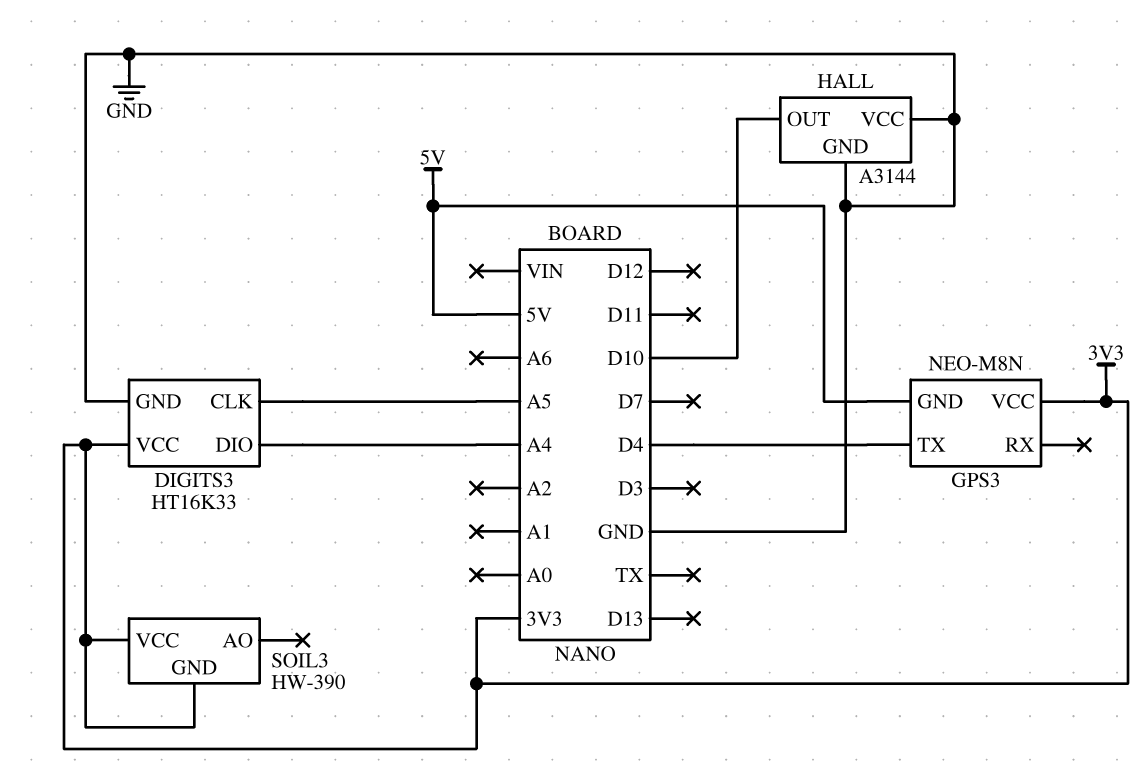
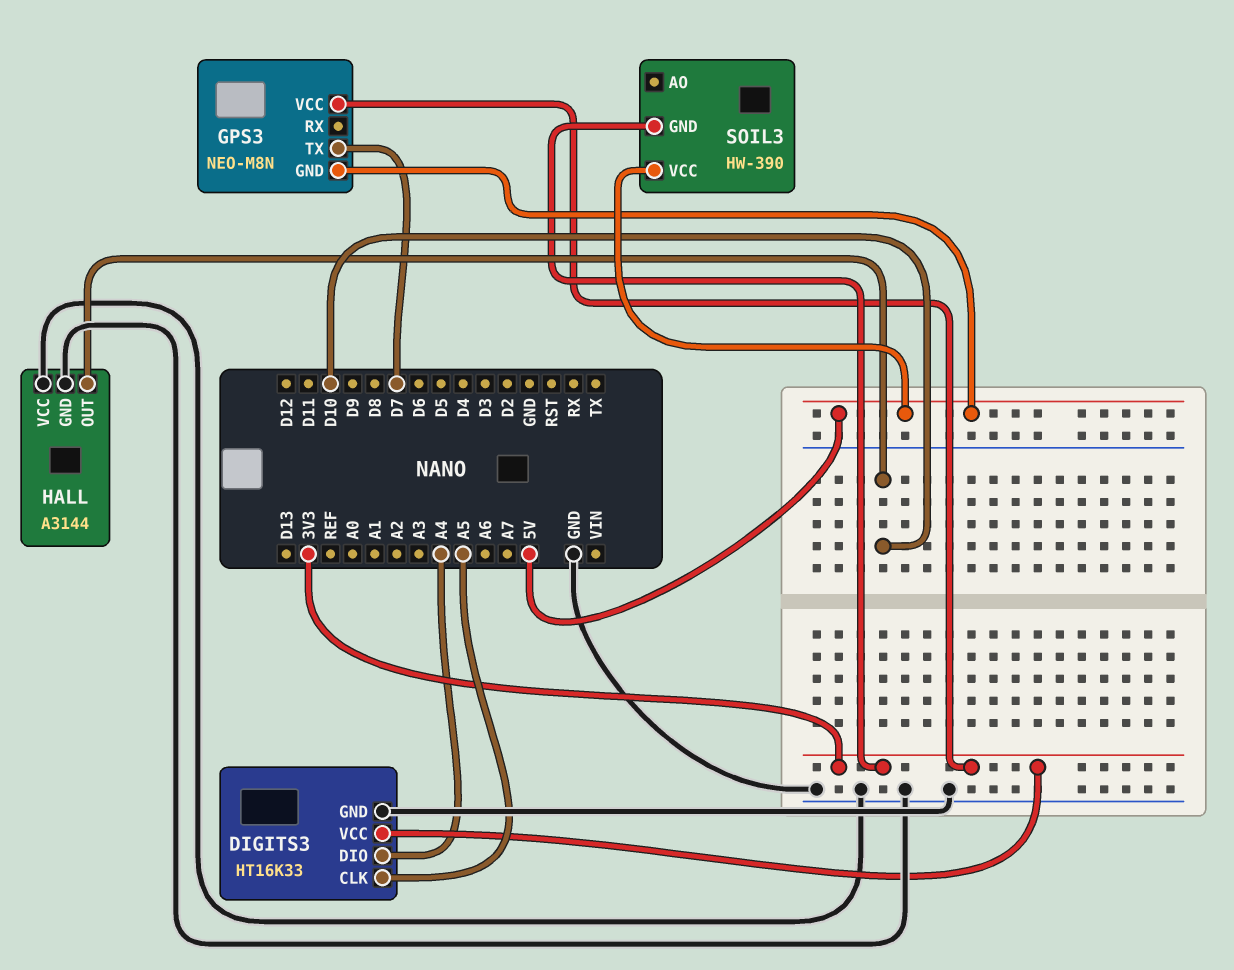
GPS3 pin TX: D4 -> D7
SOIL3 pin VCC: 3V3 -> 5V

